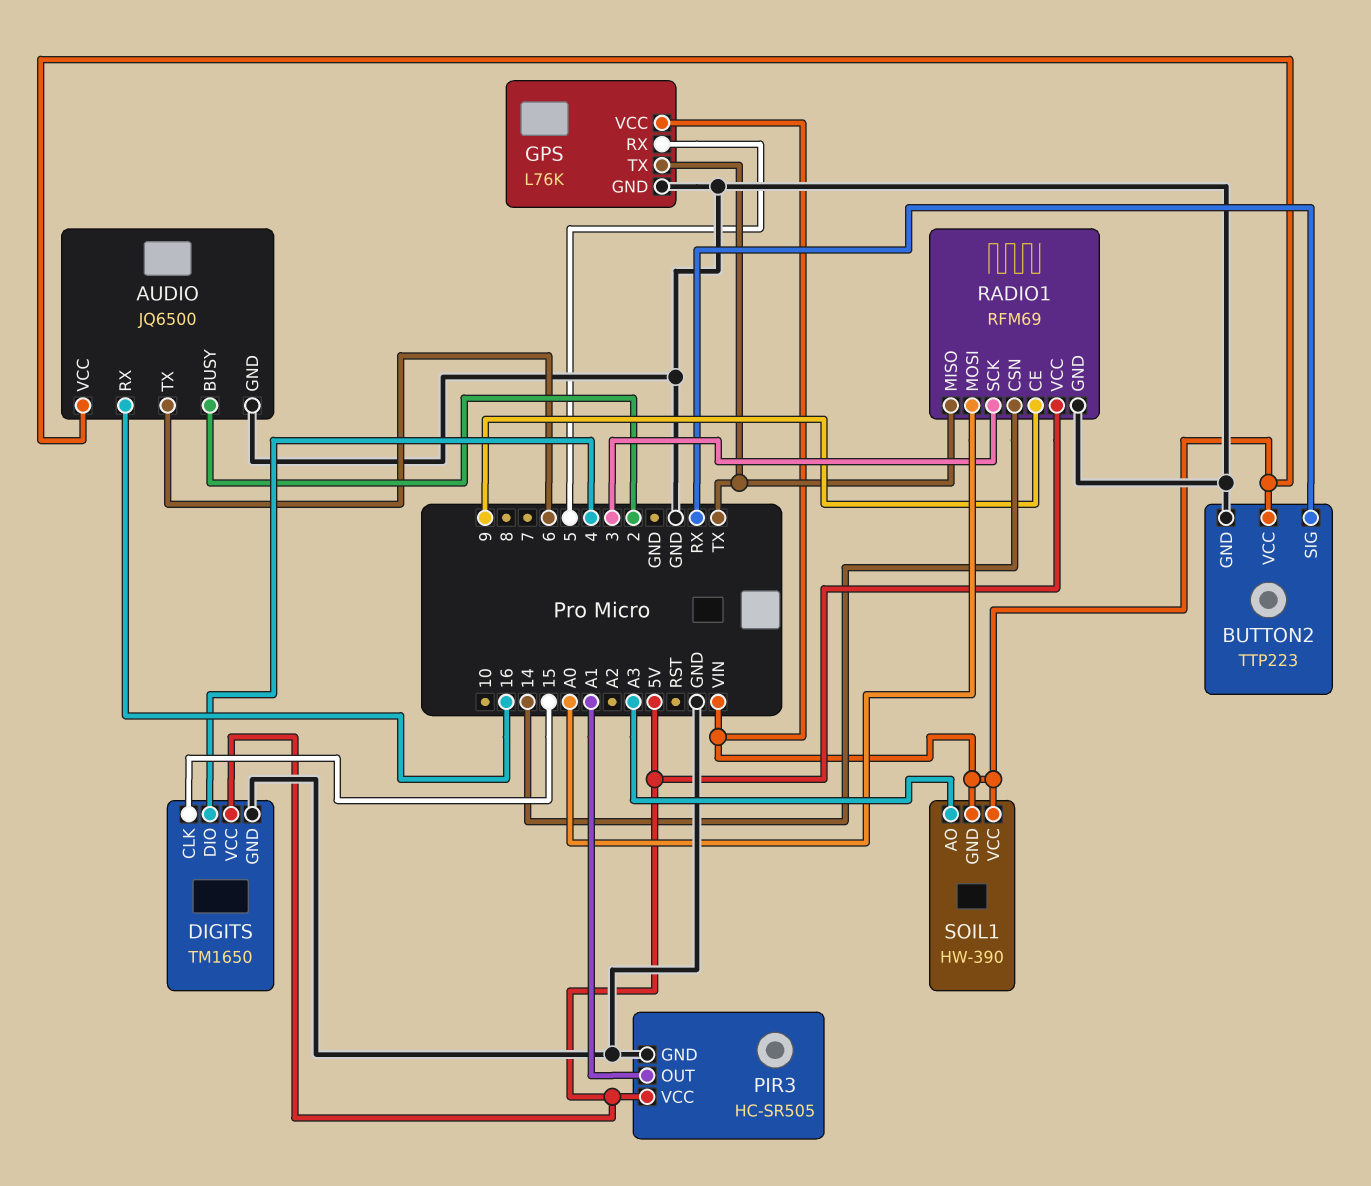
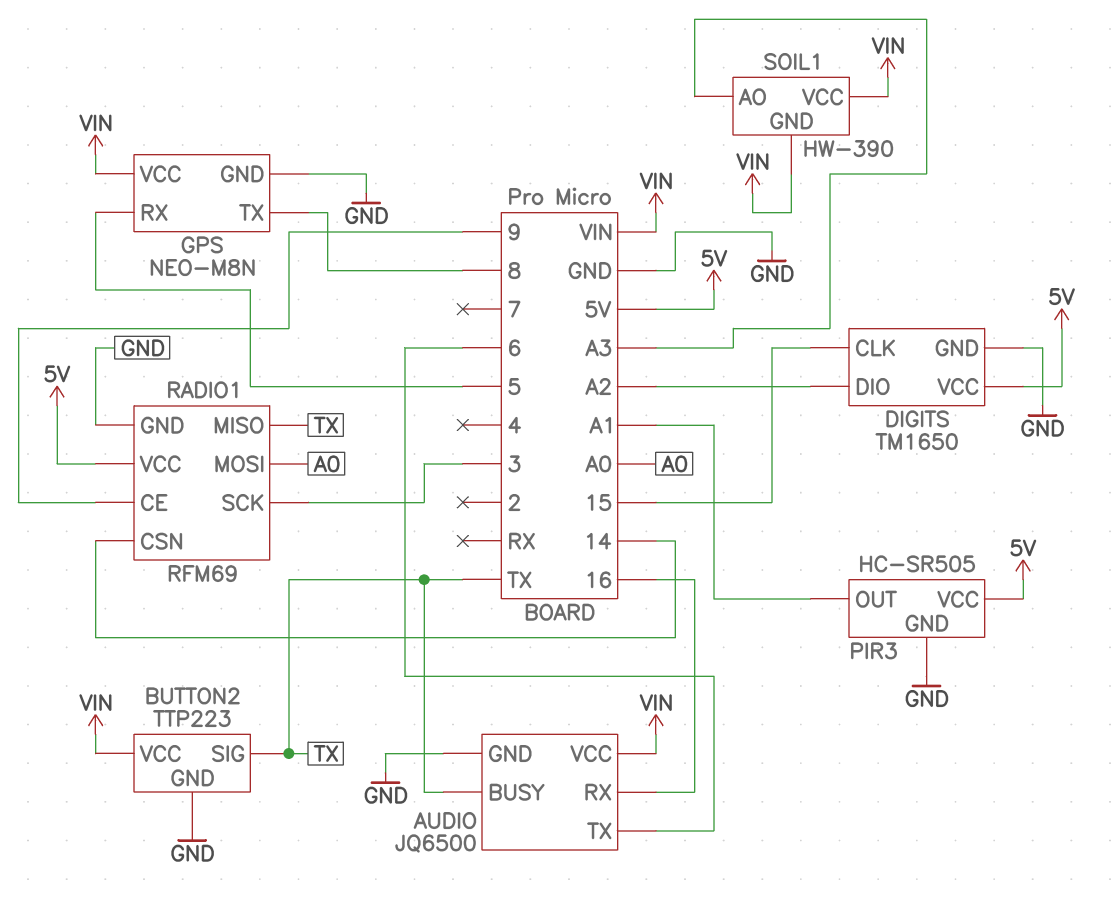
AUDIO pin BUSY: 2 -> TX
BUTTON2 pin SIG: RX -> TX
DIGITS pin DIO: 4 -> A2
GPS: L76K -> NEO-M8N
GPS pin TX: TX -> 8

